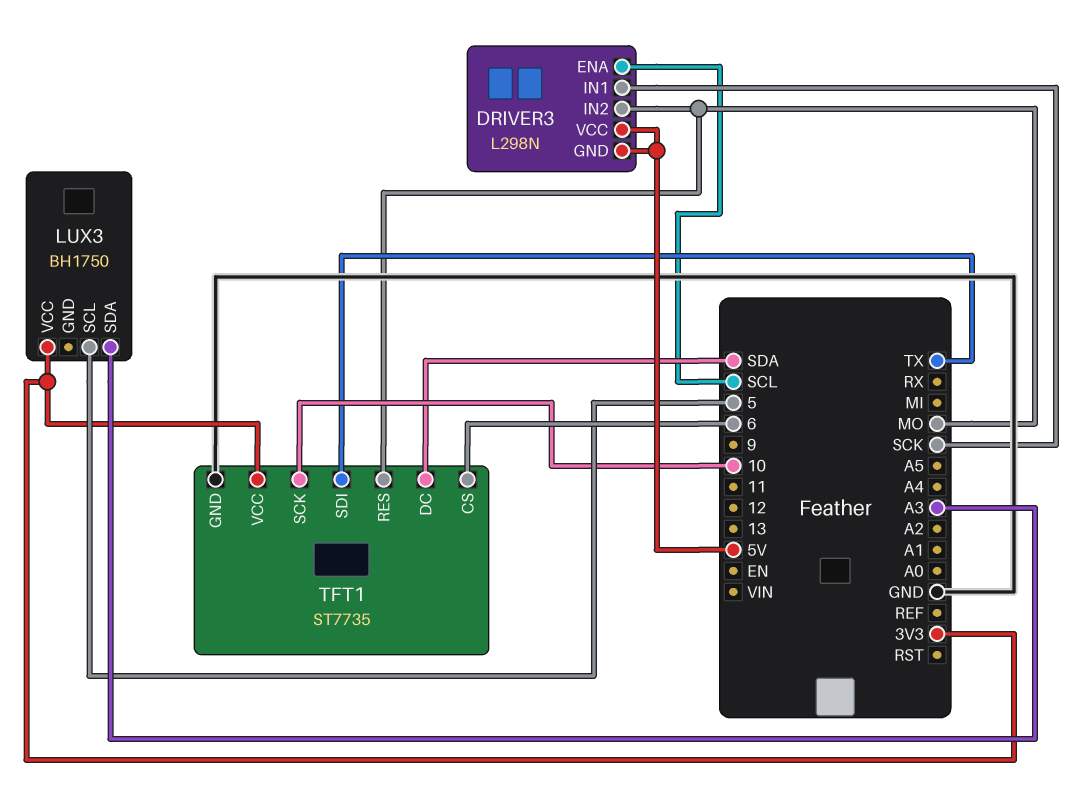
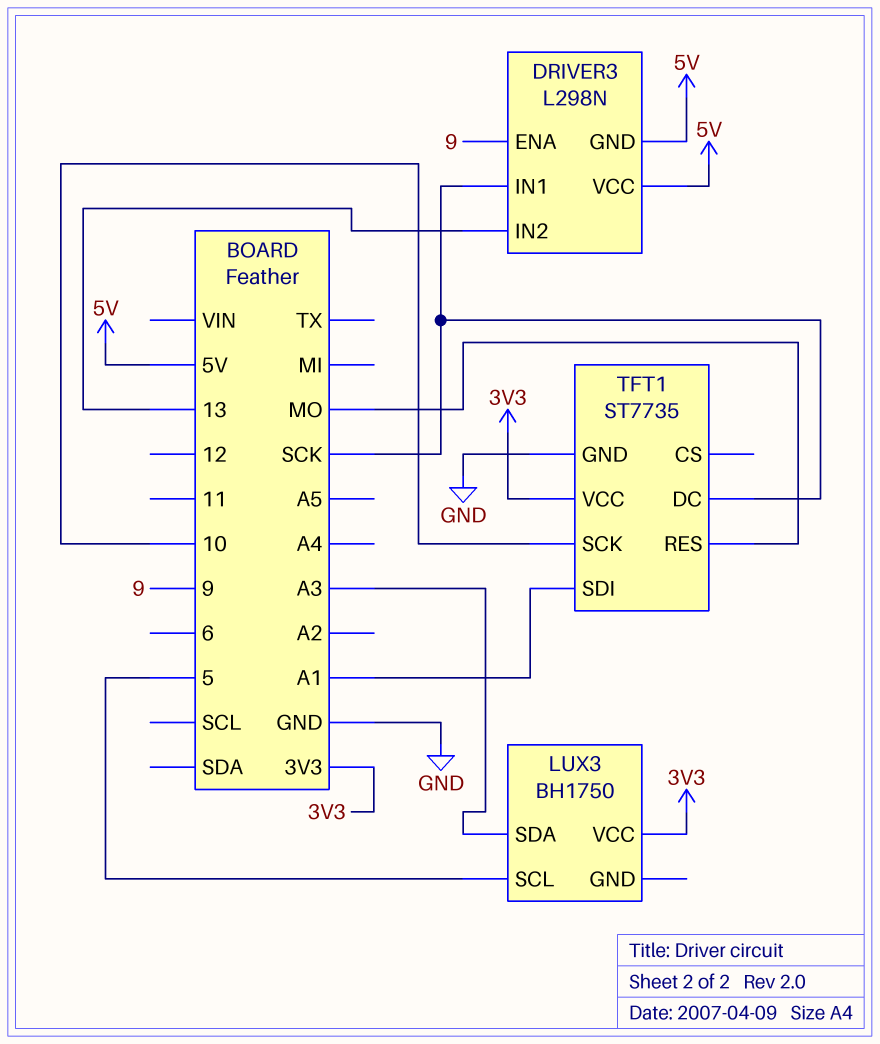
DRIVER3 pin ENA: SCL -> 9
DRIVER3 pin IN2: MO -> 13
TFT1 pin CS: 6 -> none
TFT1 pin DC: SDA -> SCK
TFT1 pin SDI: TX -> A1

